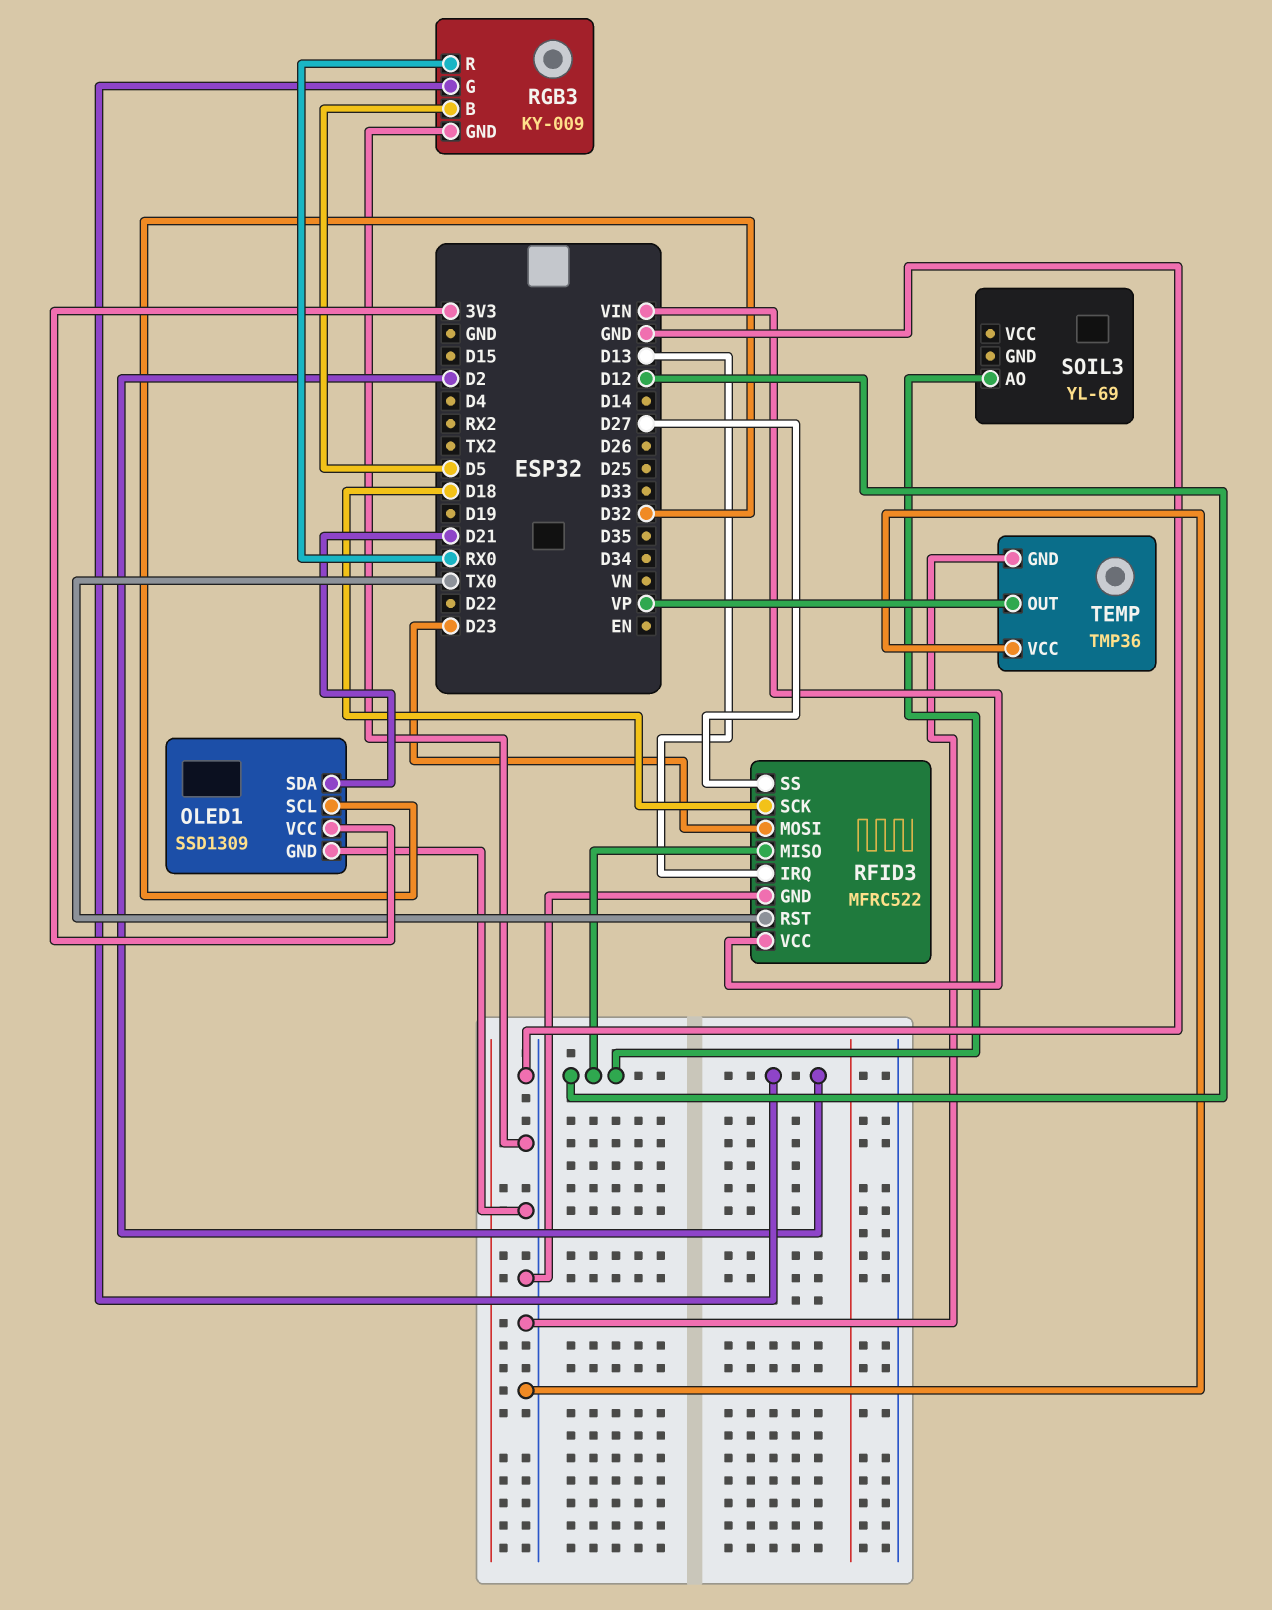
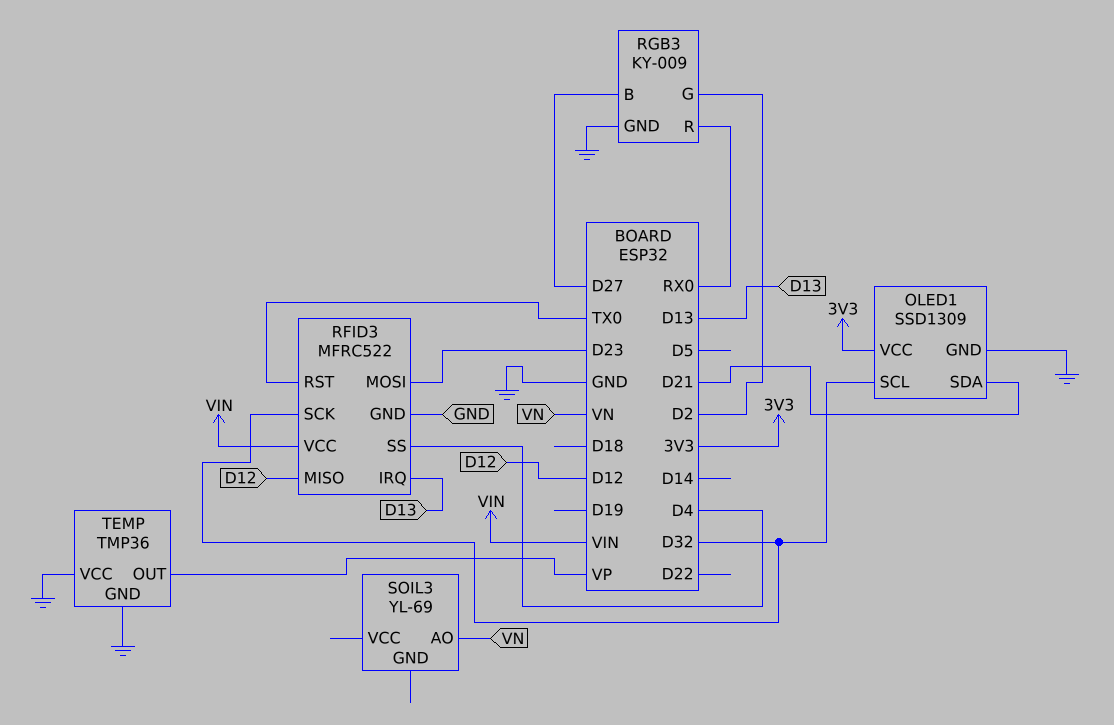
RFID3 pin SCK: D18 -> D32
RFID3 pin SS: D27 -> D4
RGB3 pin B: D5 -> D27
SOIL3 pin AO: D12 -> VN

